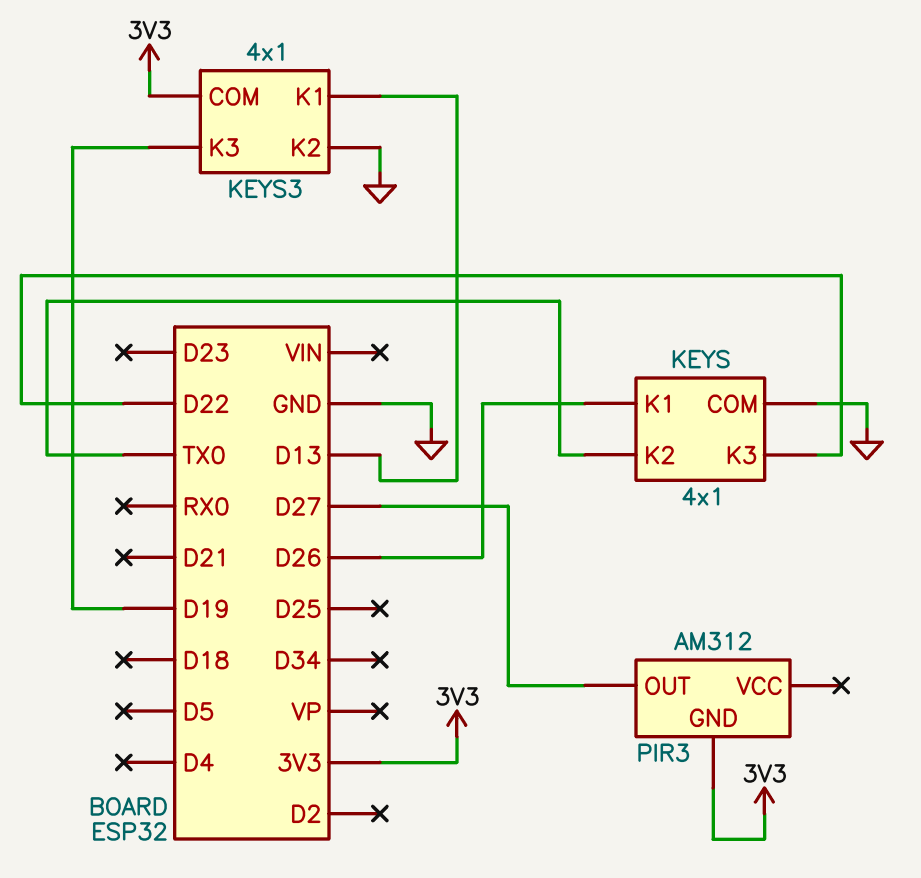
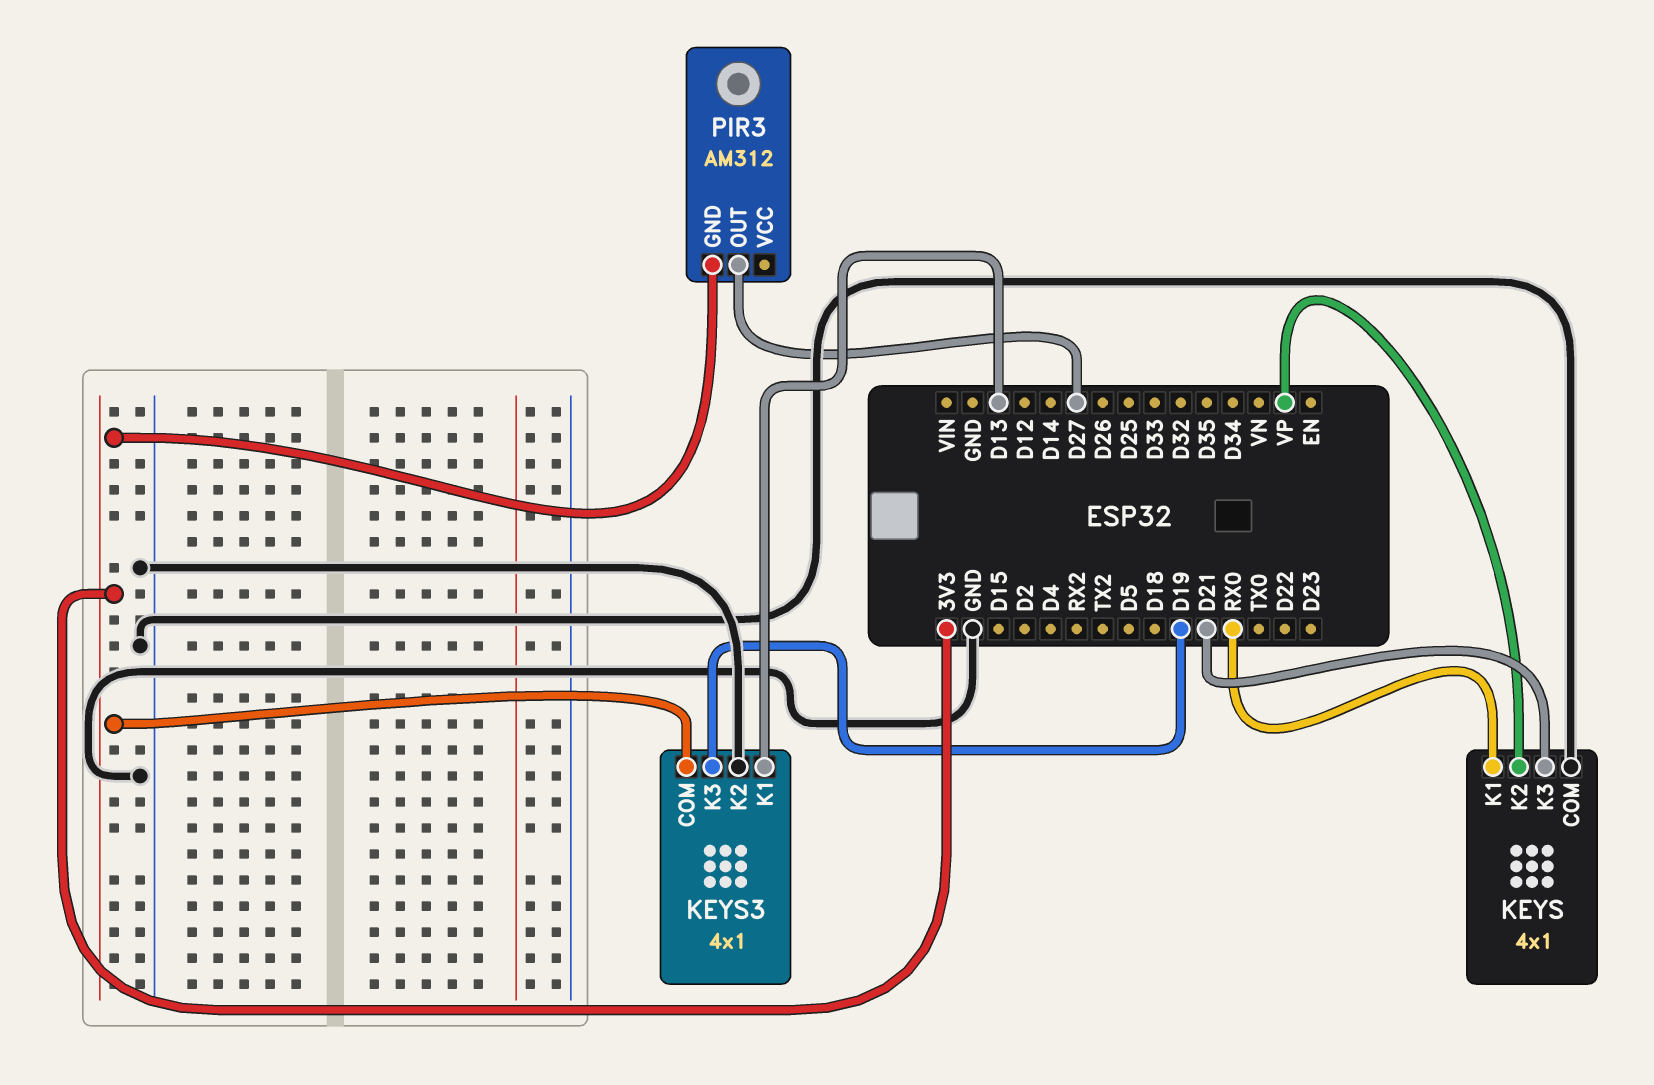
KEYS pin K1: D26 -> RX0
KEYS pin K2: TX0 -> VP
KEYS pin K3: D22 -> D21

